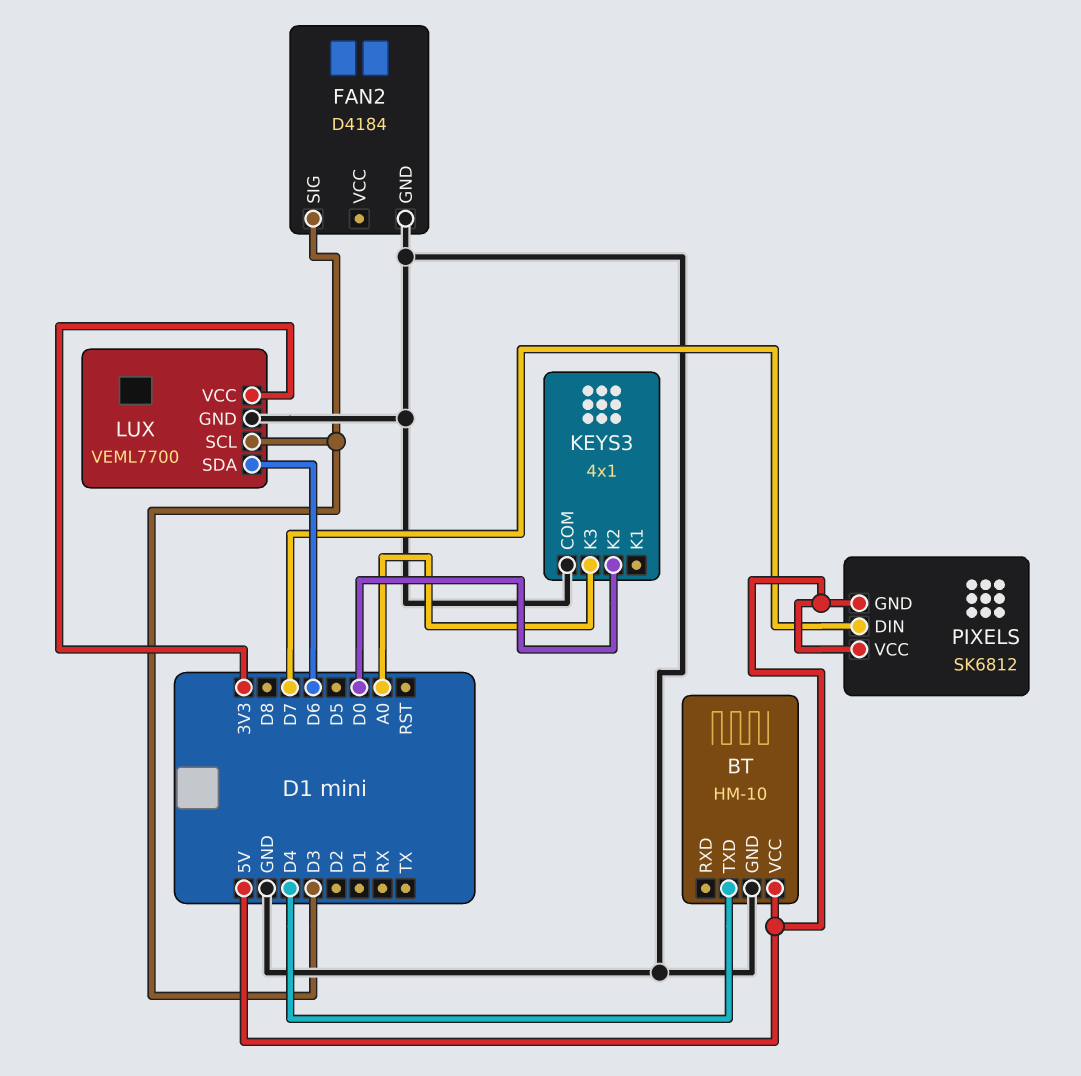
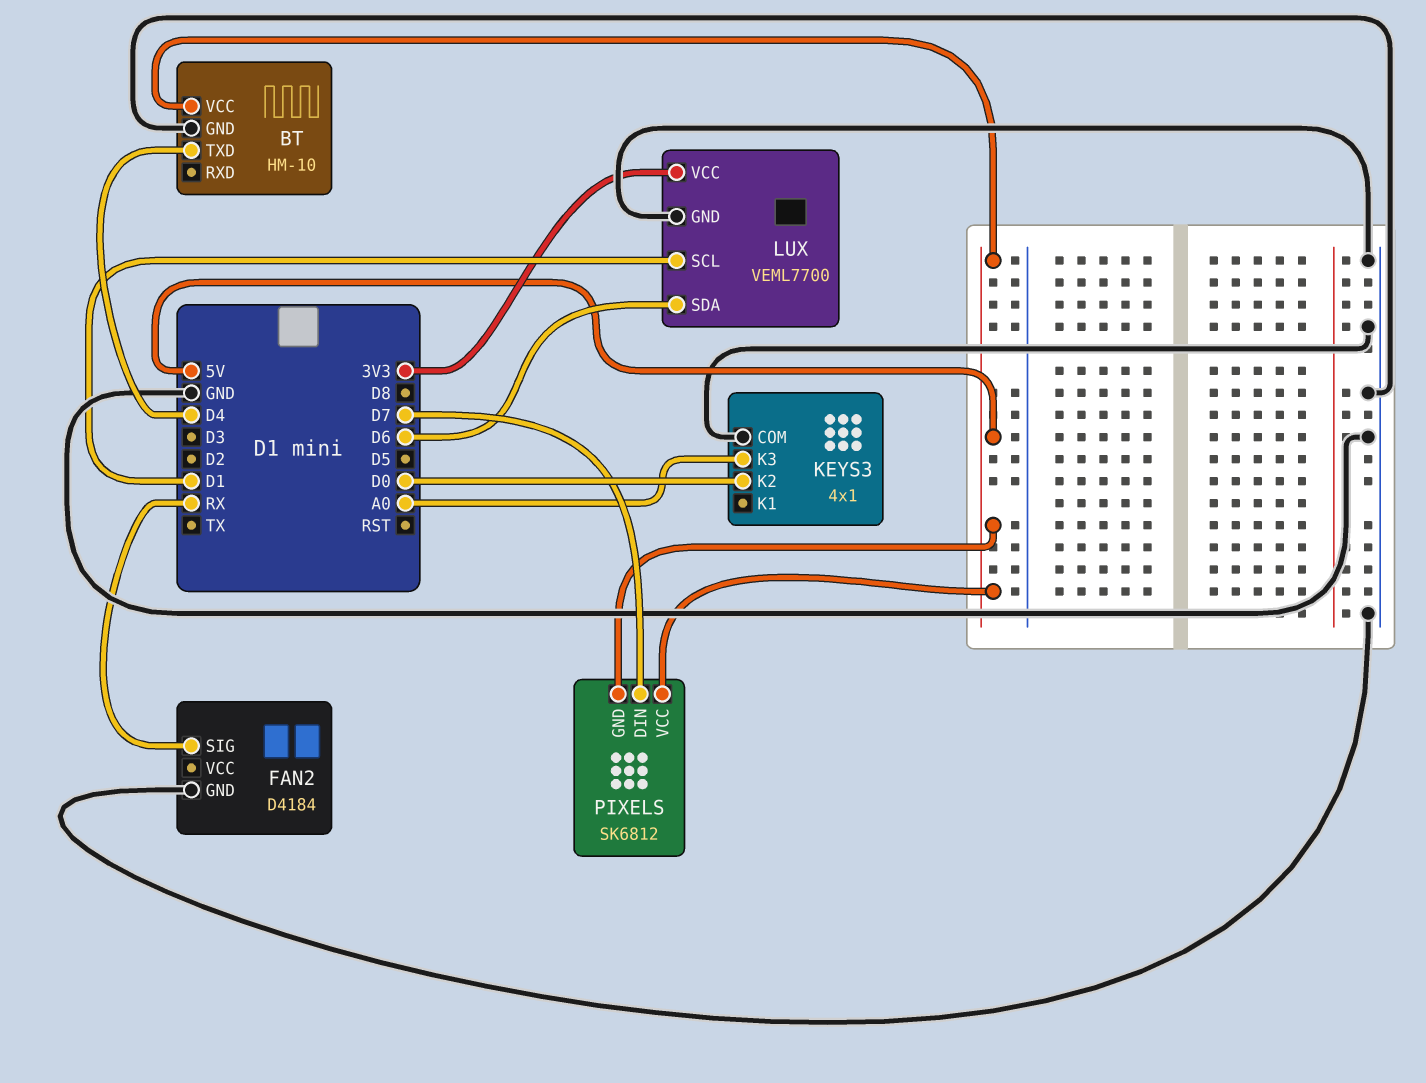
FAN2 pin SIG: D3 -> RX
LUX pin SCL: D3 -> D1

